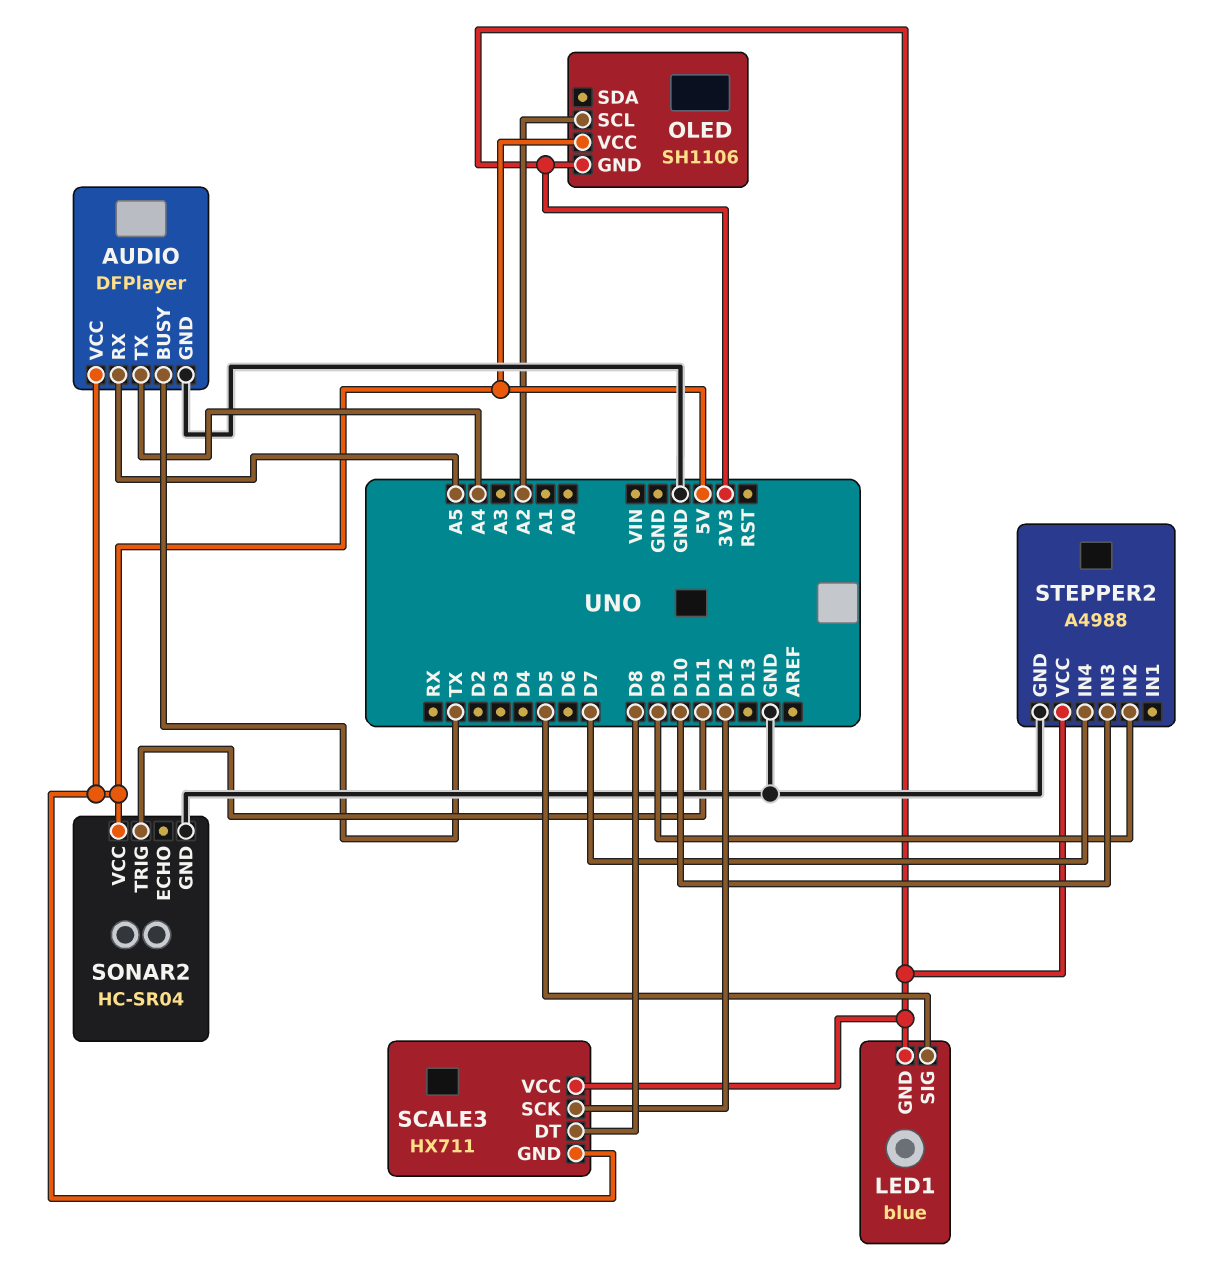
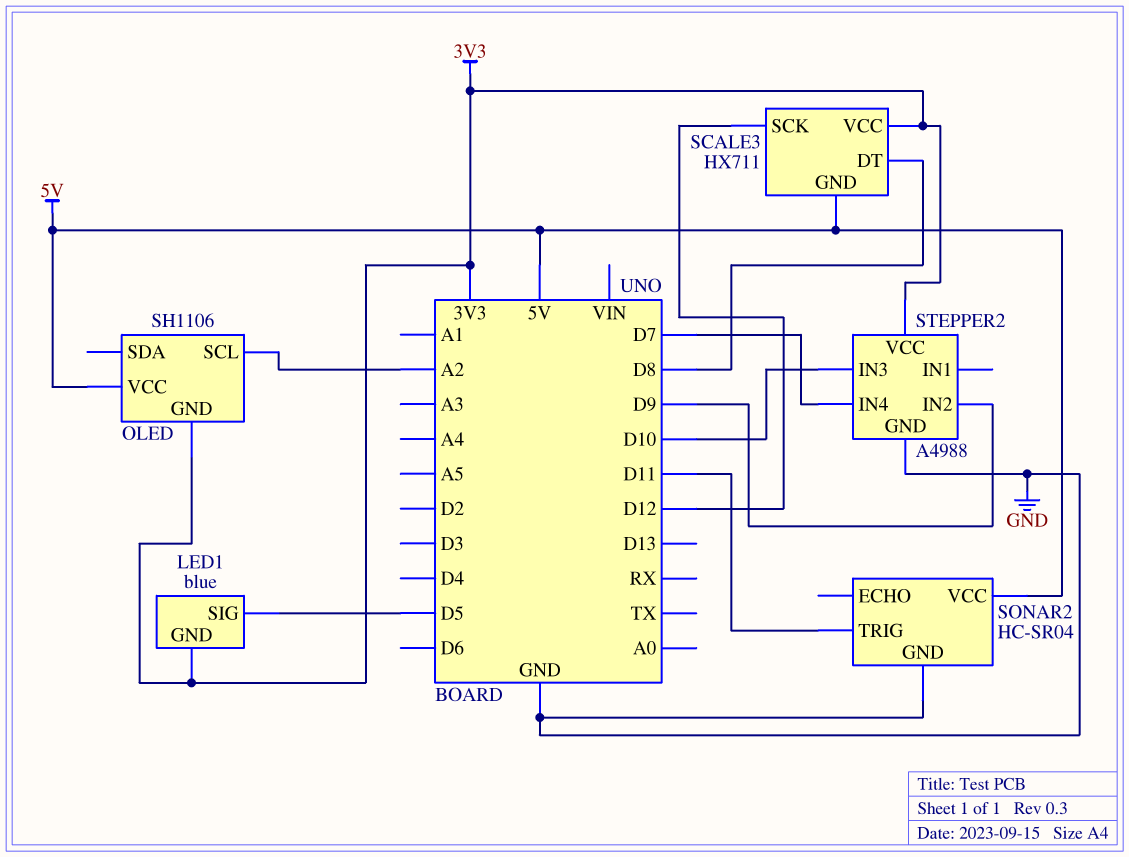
AUDIO: DFPlayer -> none
AUDIO pin BUSY: TX -> none
AUDIO pin GND: GND -> none
AUDIO pin RX: A5 -> none
AUDIO pin TX: A4 -> none
AUDIO pin VCC: 5V -> none

